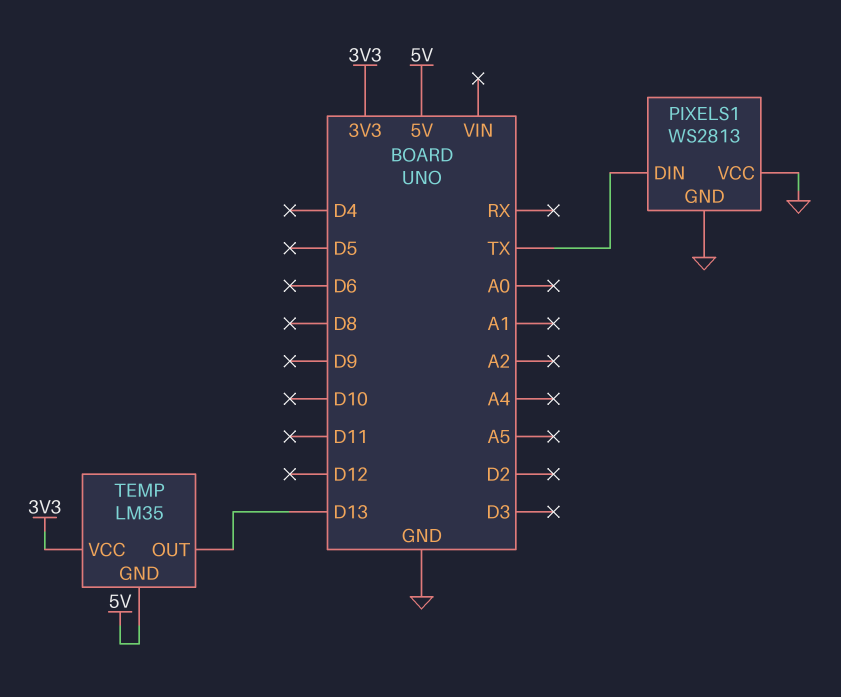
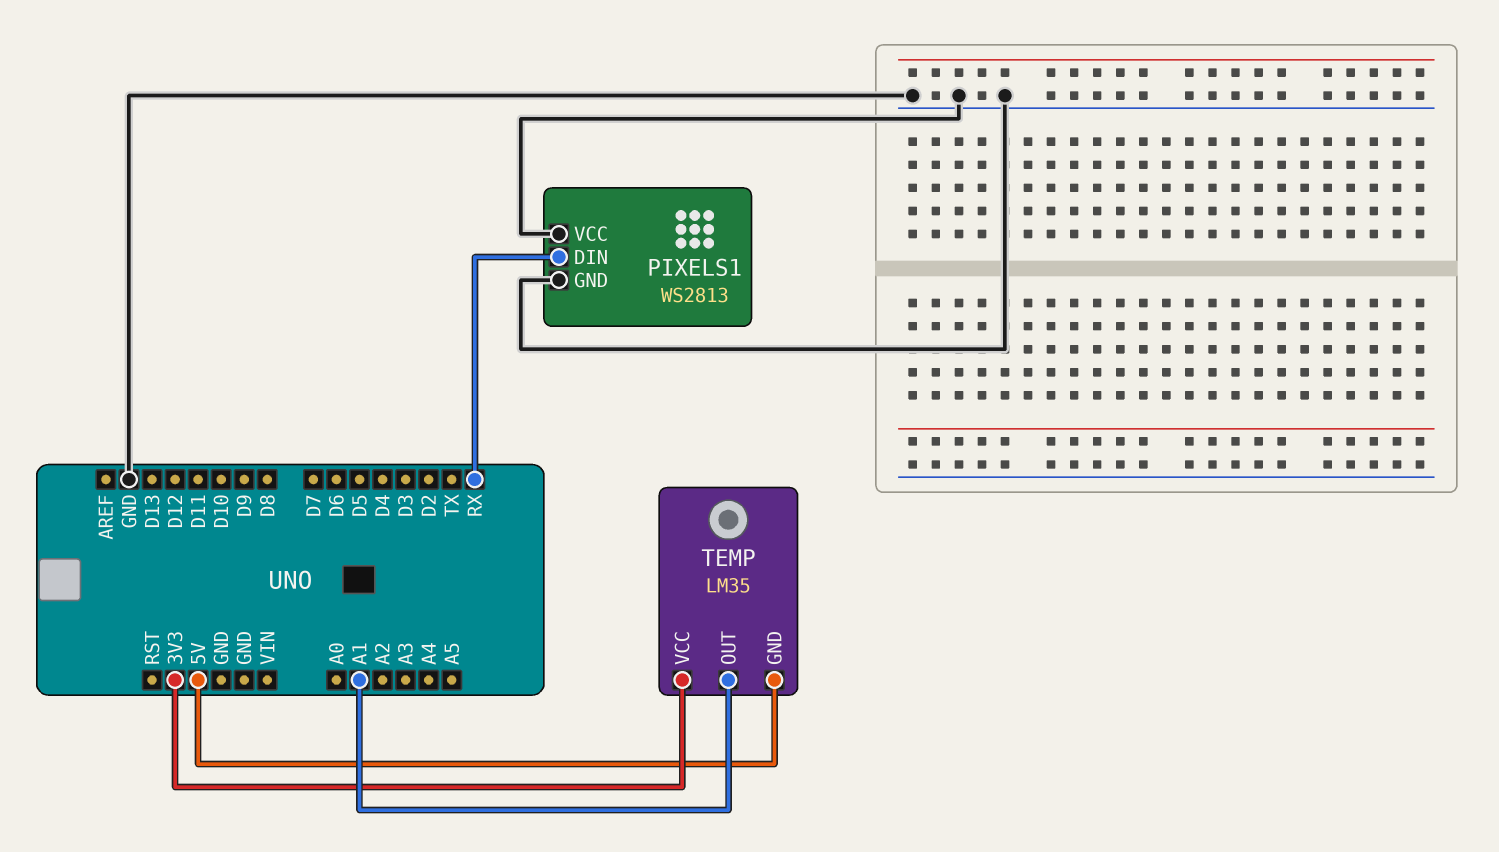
PIXELS1 pin DIN: TX -> RX
TEMP pin OUT: D13 -> A1

